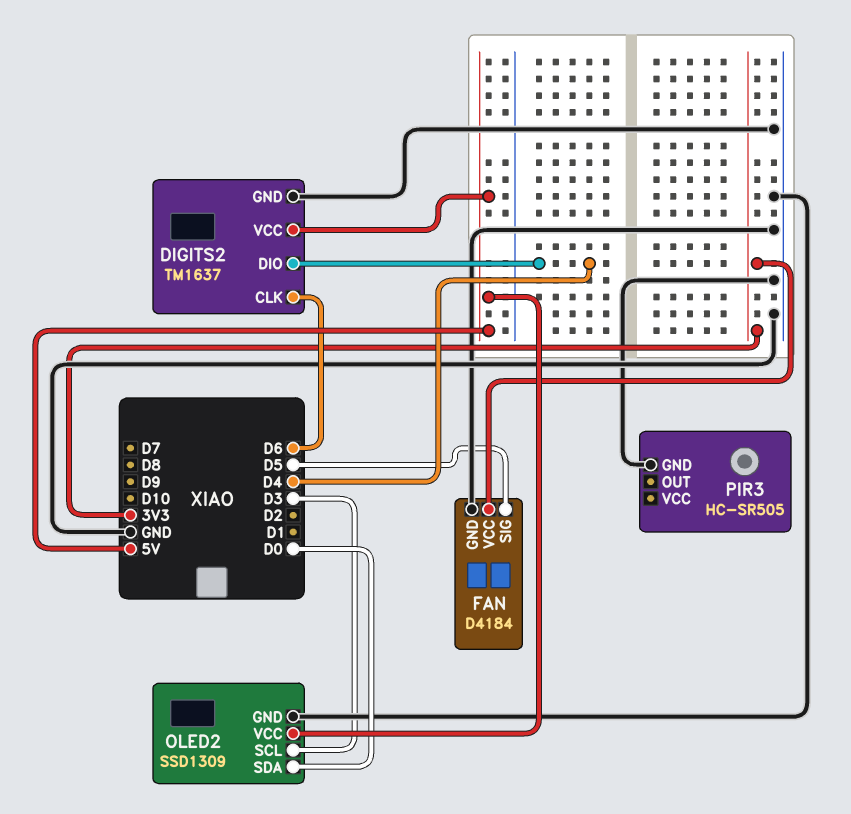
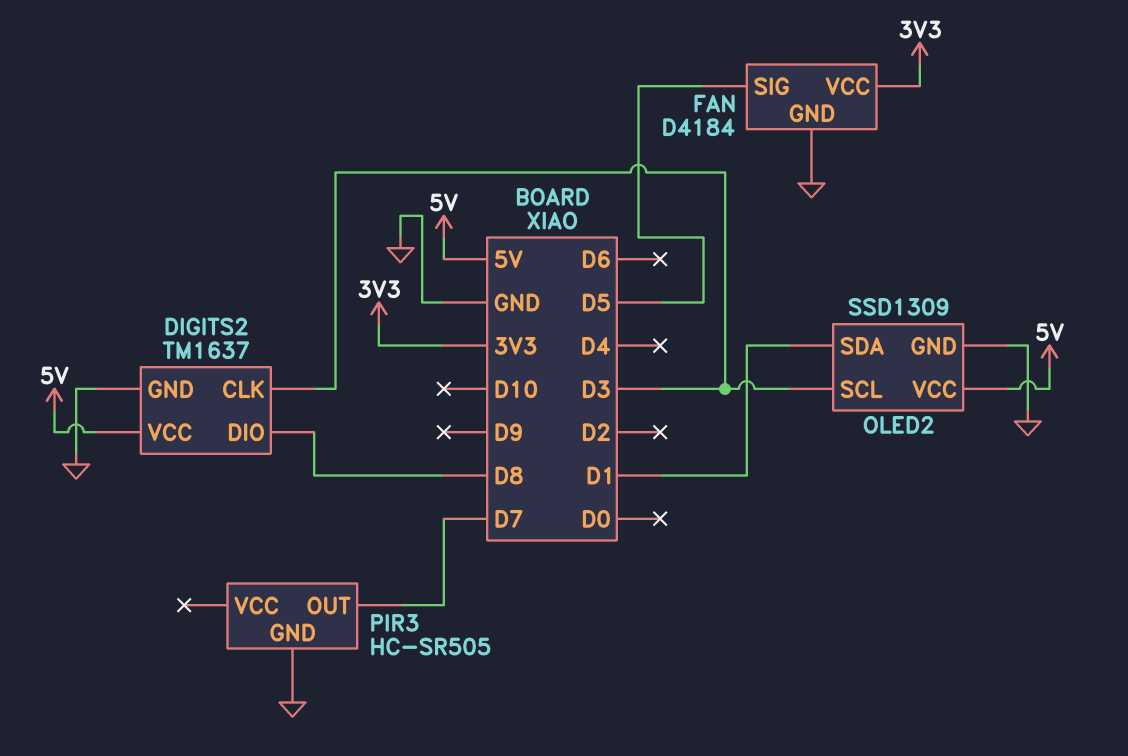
DIGITS2 pin CLK: D6 -> D3
DIGITS2 pin DIO: D4 -> D8
OLED2 pin SDA: D0 -> D1
PIR3 pin OUT: none -> D7

